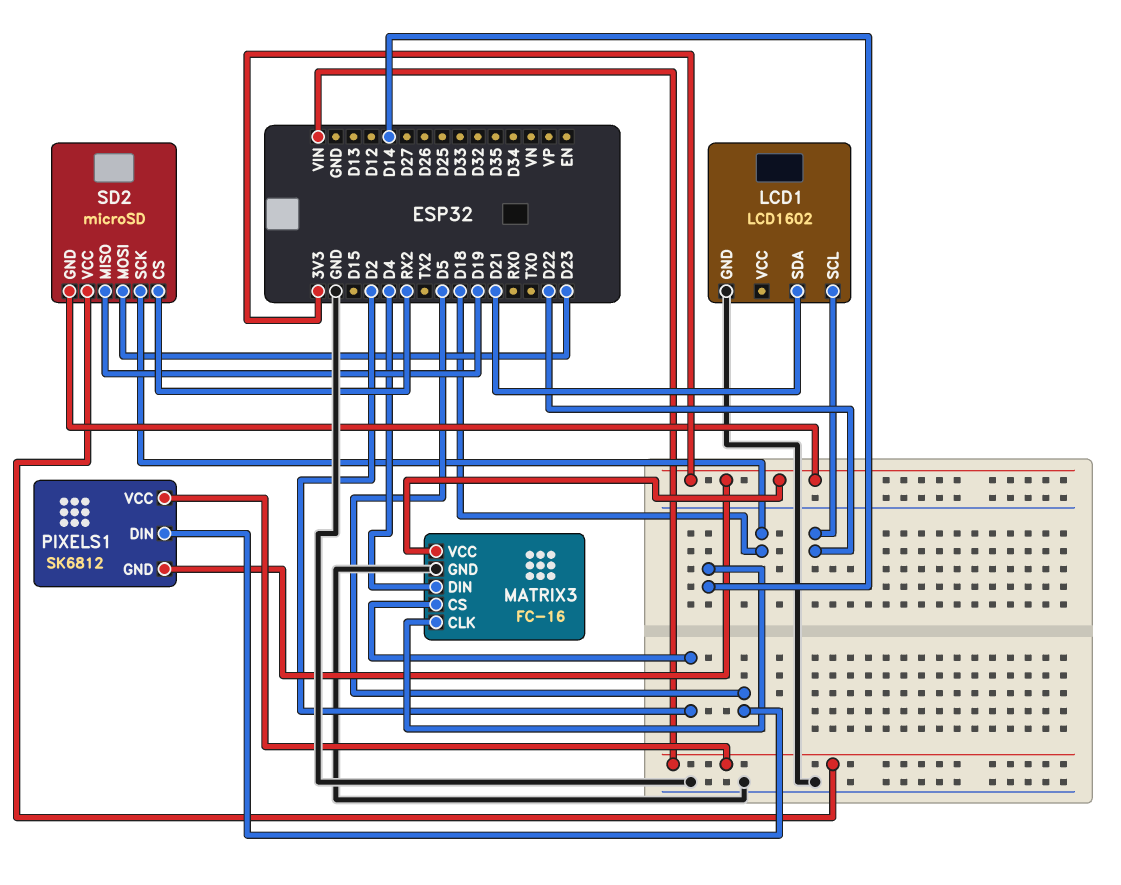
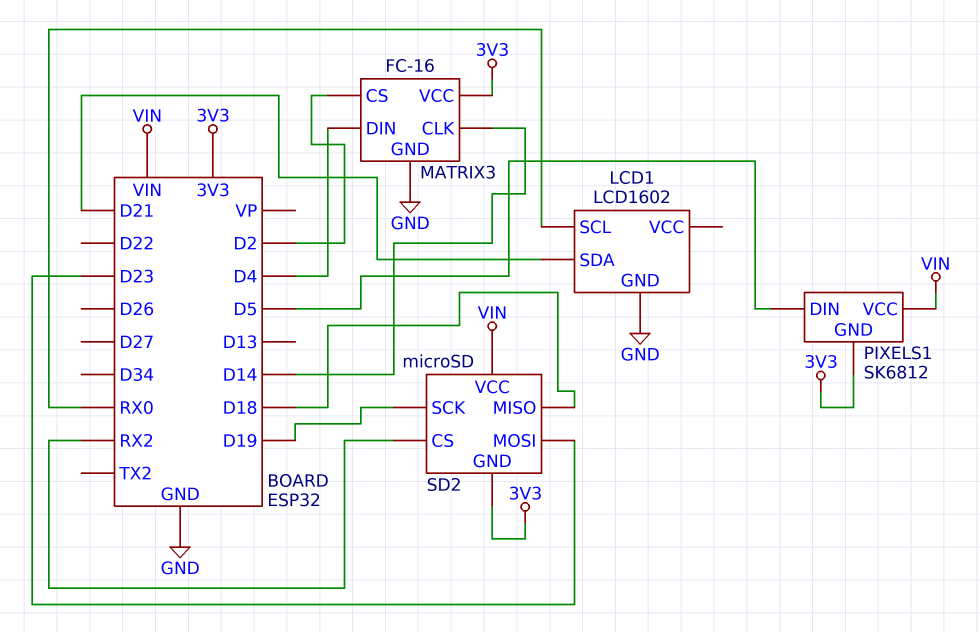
LCD1 pin SCL: D22 -> RX0
SD2 pin MISO: D19 -> D18
SD2 pin SCK: D18 -> D19

